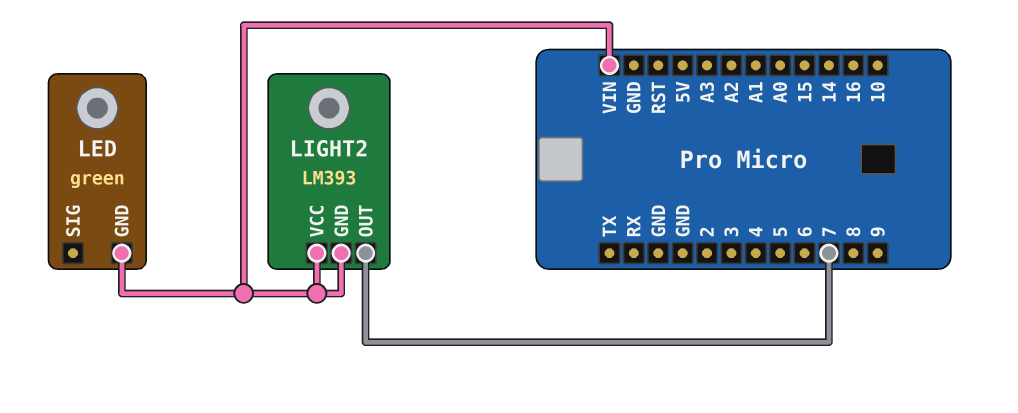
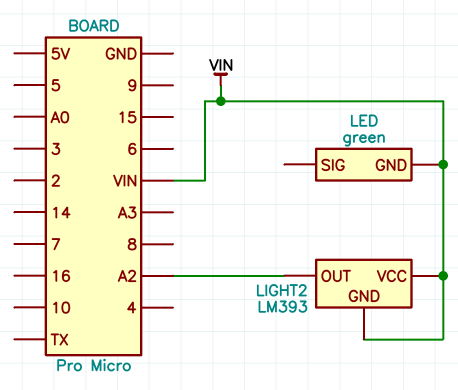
LIGHT2 pin OUT: 7 -> A2

